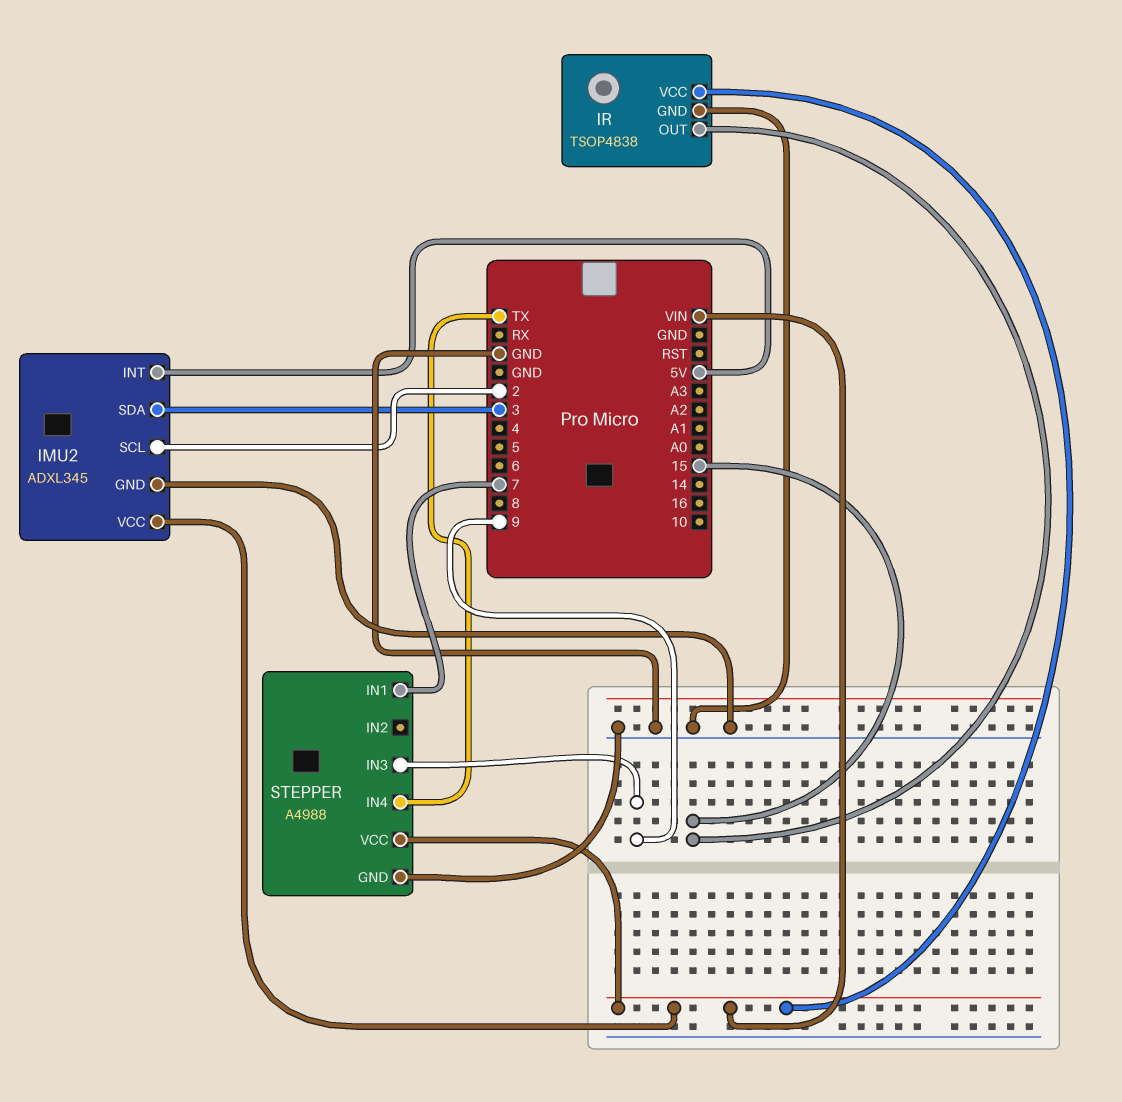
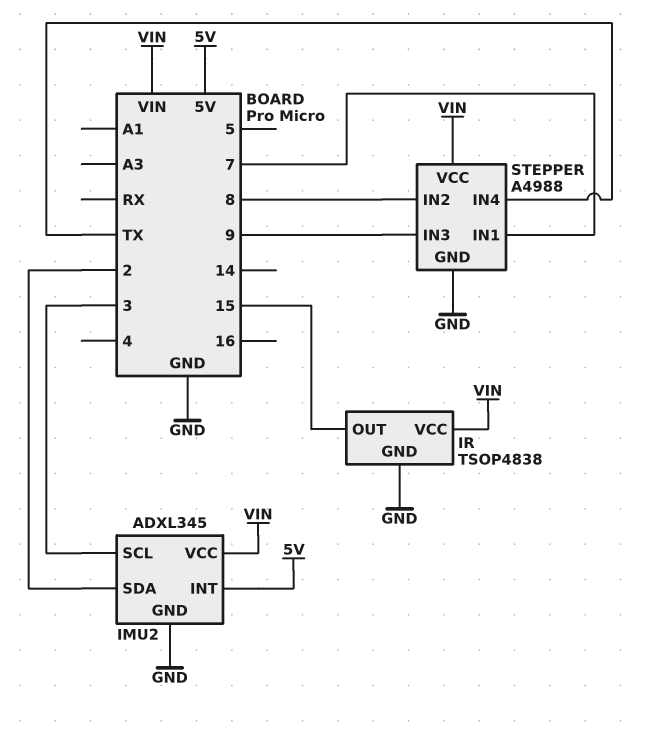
IMU2 pin SCL: 2 -> 3
IMU2 pin SDA: 3 -> 2
STEPPER pin IN2: none -> 8

